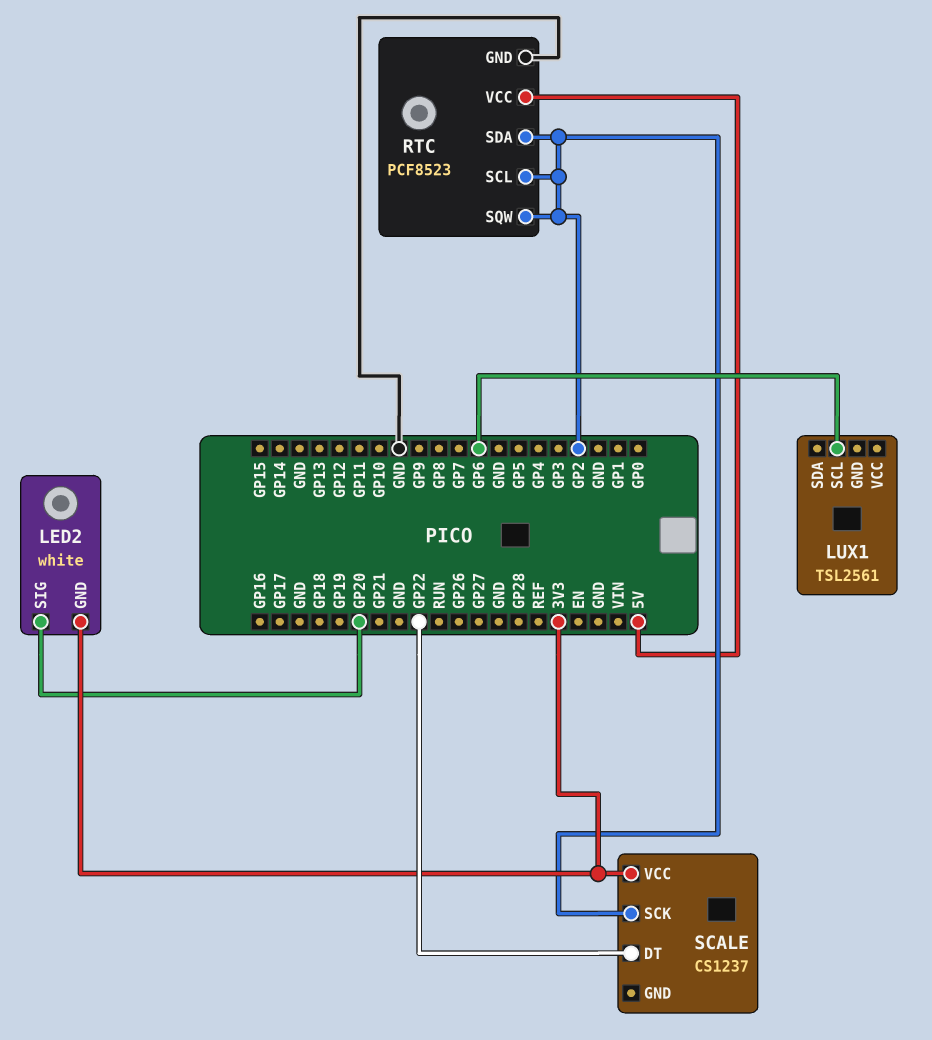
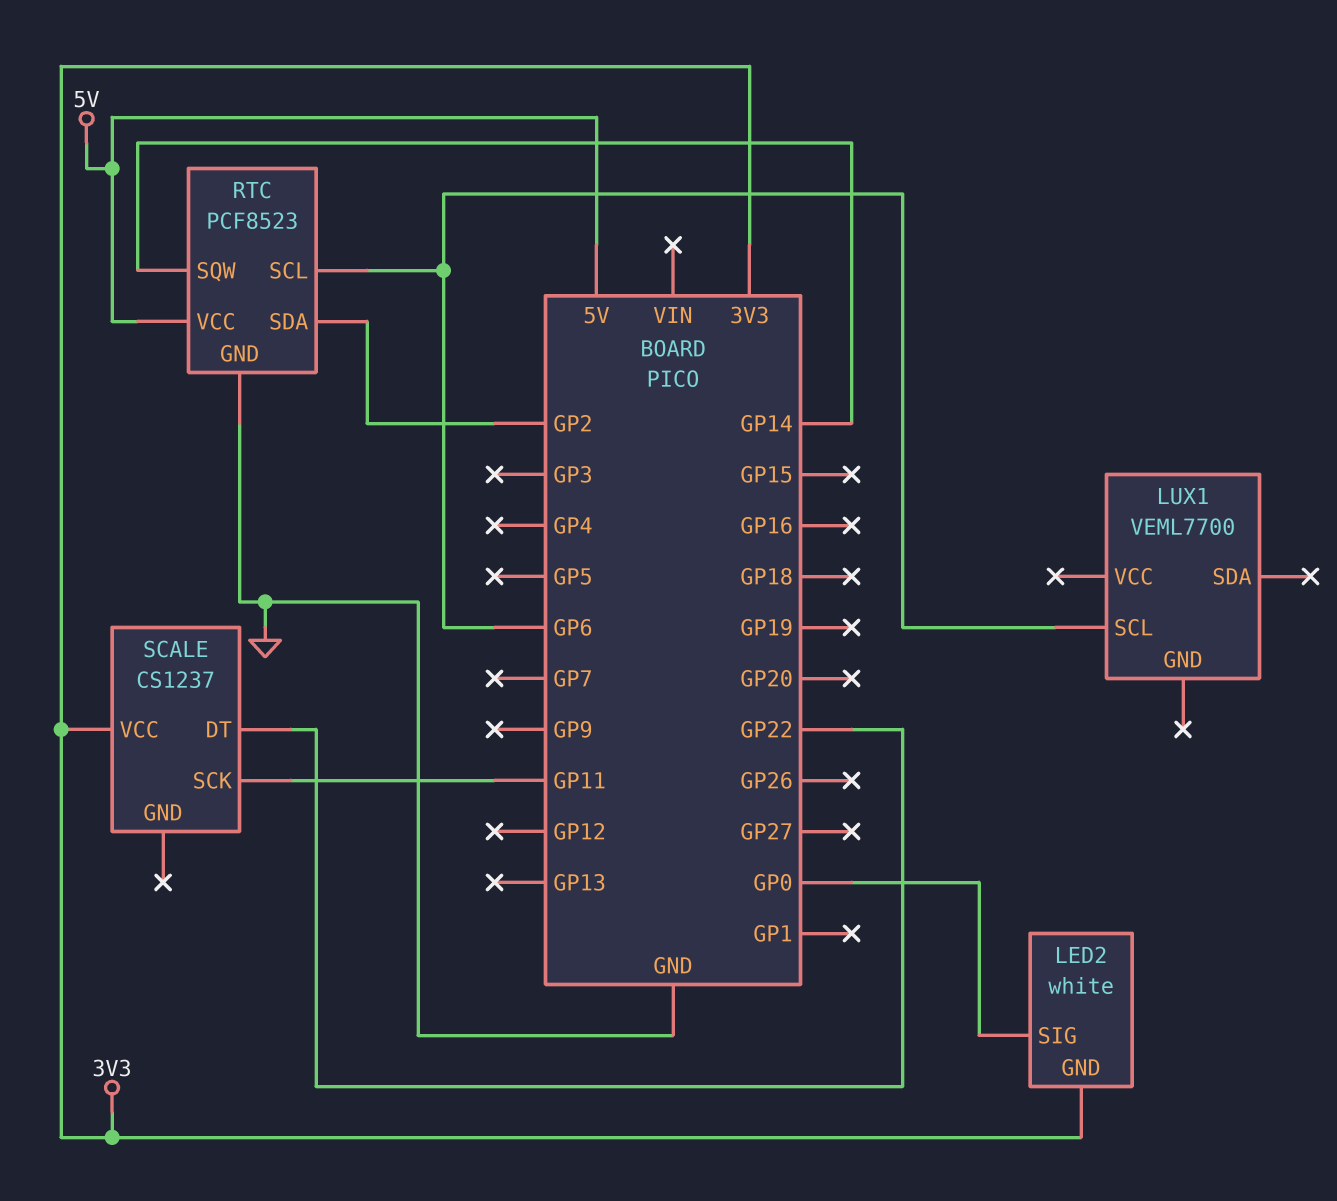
LED2 pin SIG: GP20 -> GP0
LUX1: TSL2561 -> VEML7700
RTC pin SCL: GP2 -> GP6
RTC pin SQW: GP2 -> GP14
SCALE pin SCK: GP2 -> GP11

